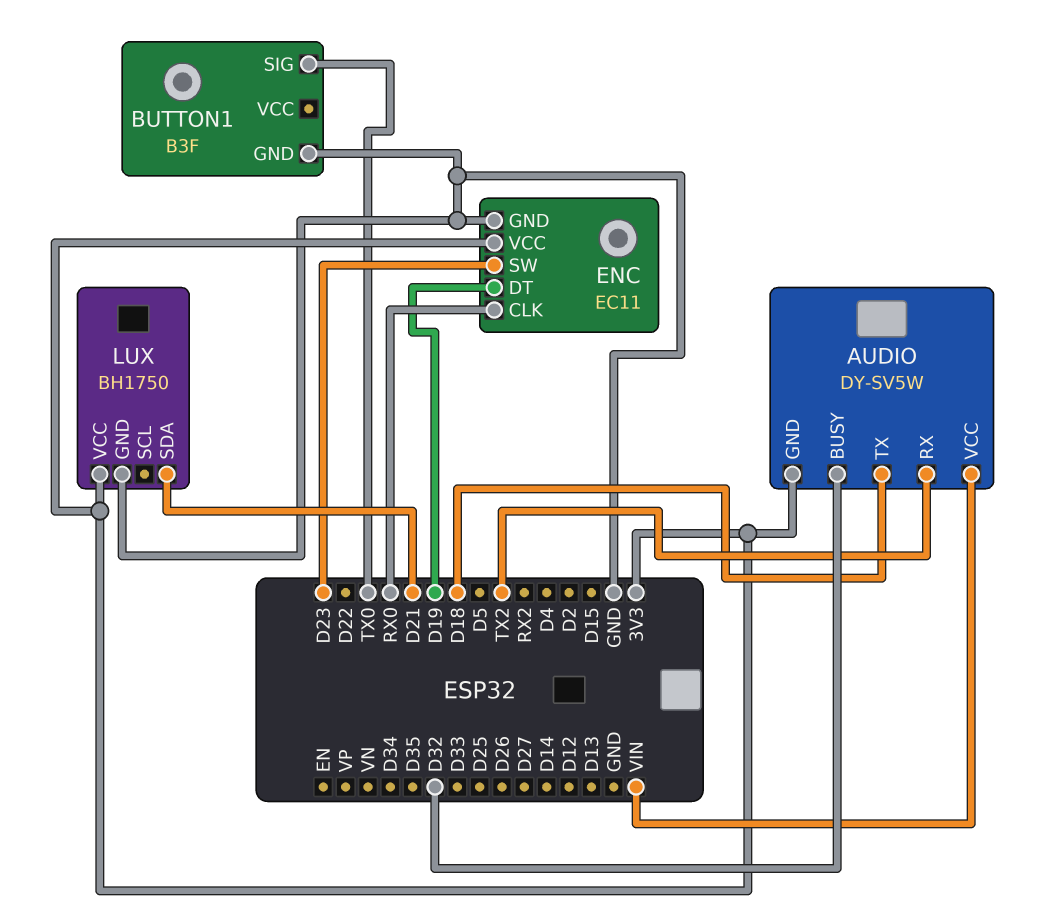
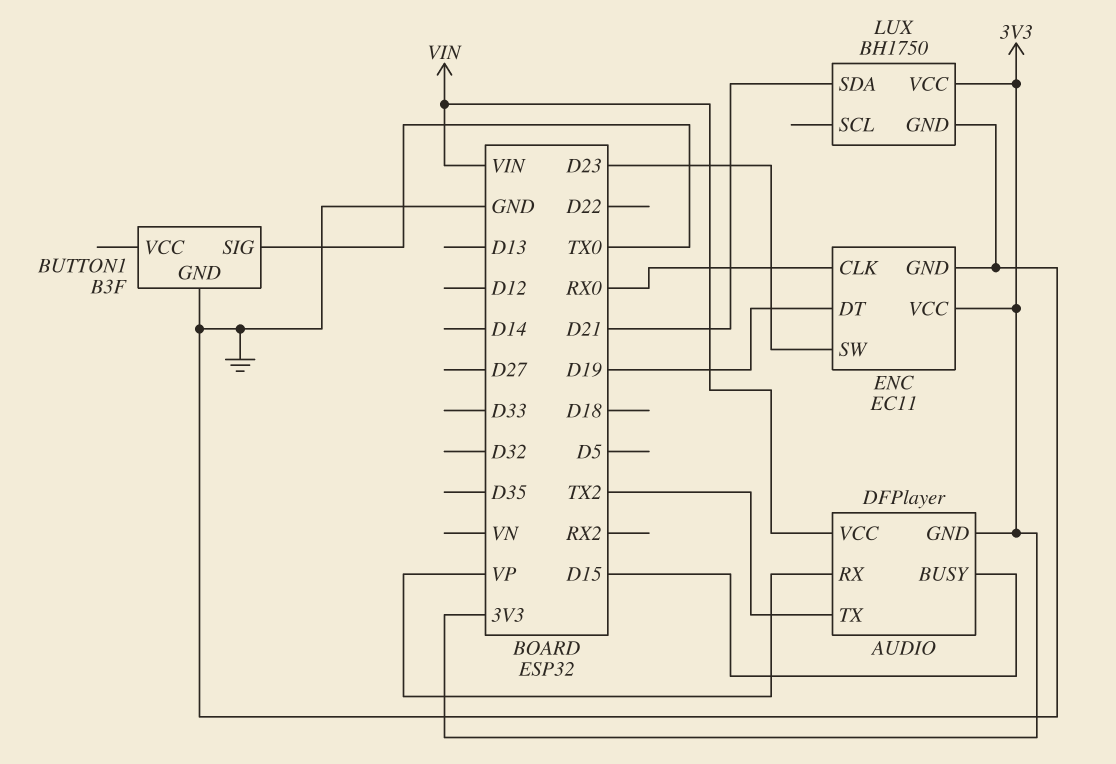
AUDIO: DY-SV5W -> DFPlayer
AUDIO pin BUSY: D32 -> D15
AUDIO pin RX: TX2 -> VP
AUDIO pin TX: D18 -> TX2

